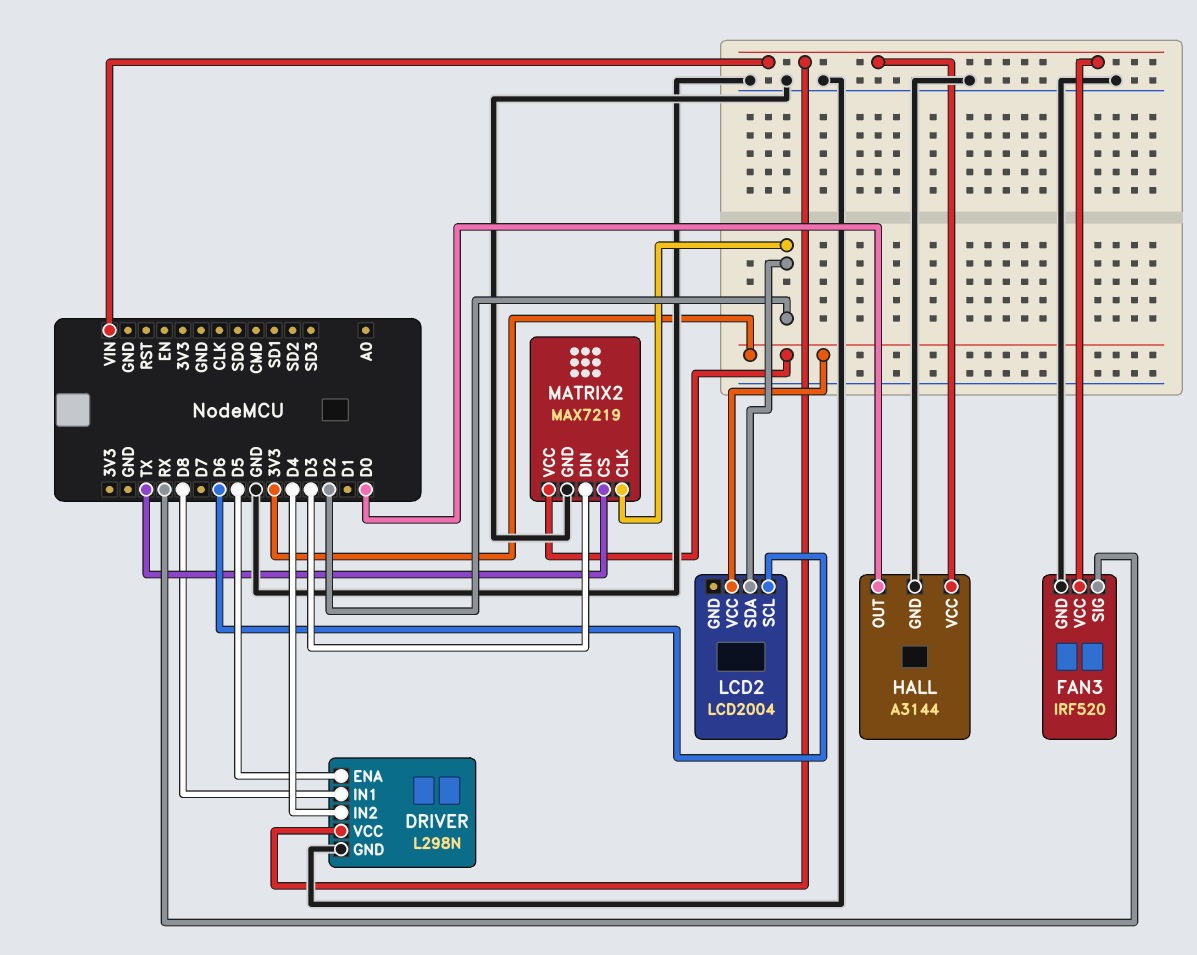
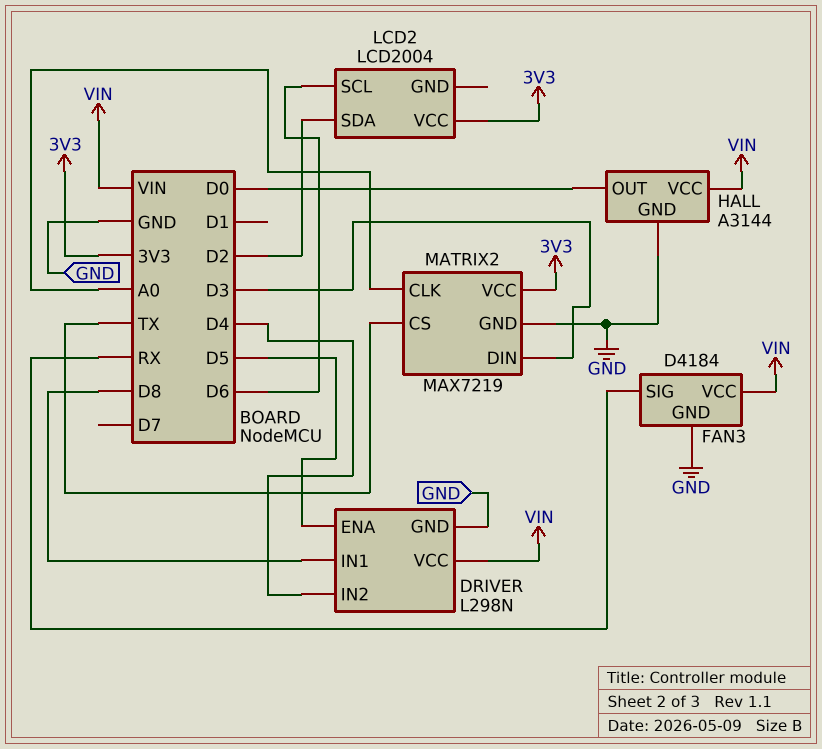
FAN3: IRF520 -> D4184
MATRIX2 pin CLK: D2 -> A0

